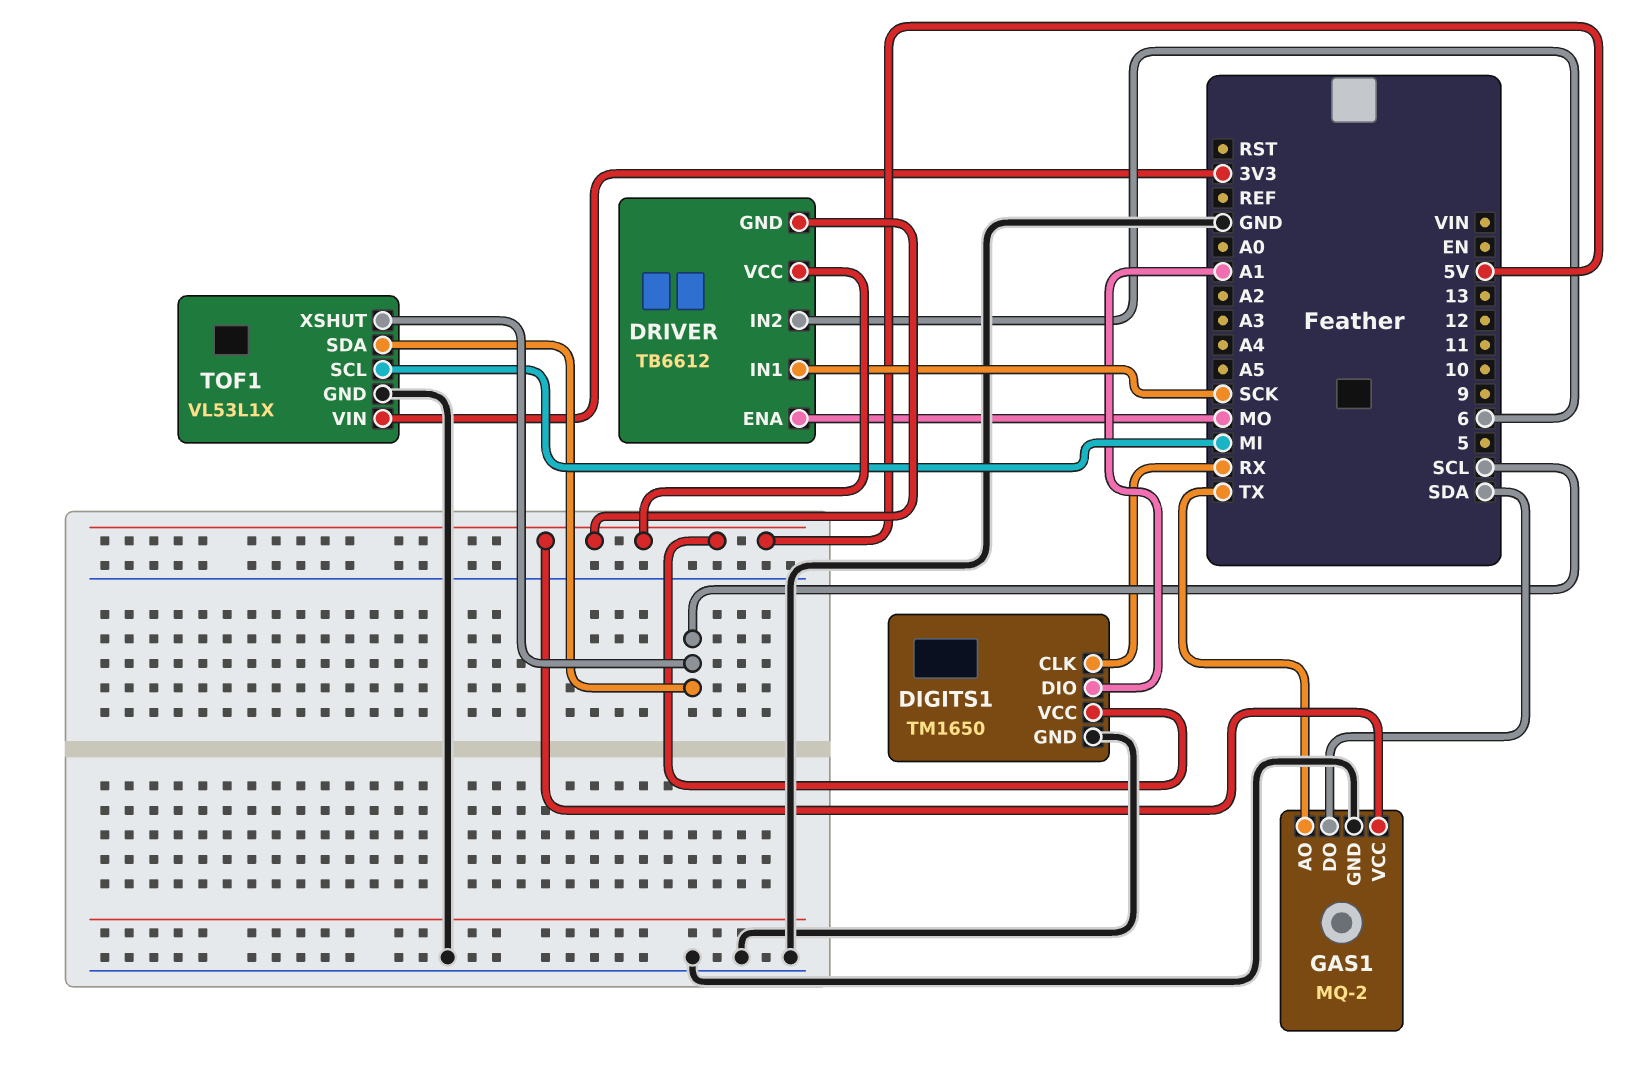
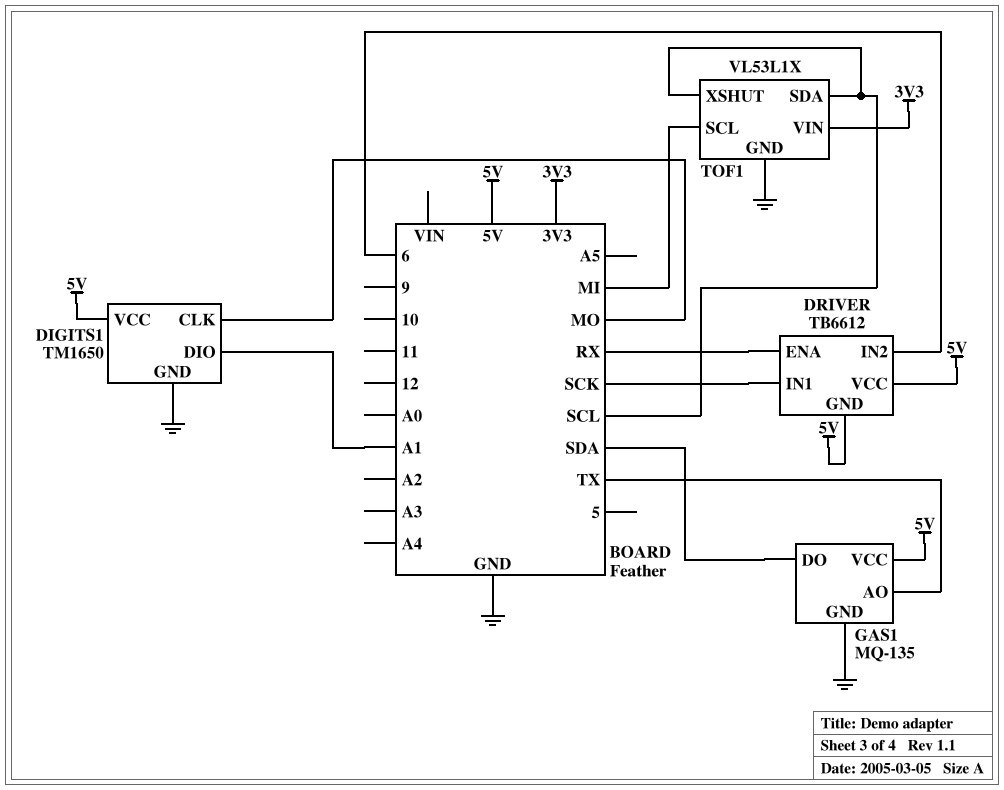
DIGITS1 pin CLK: RX -> MO
DRIVER pin ENA: MO -> RX
GAS1: MQ-2 -> MQ-135

